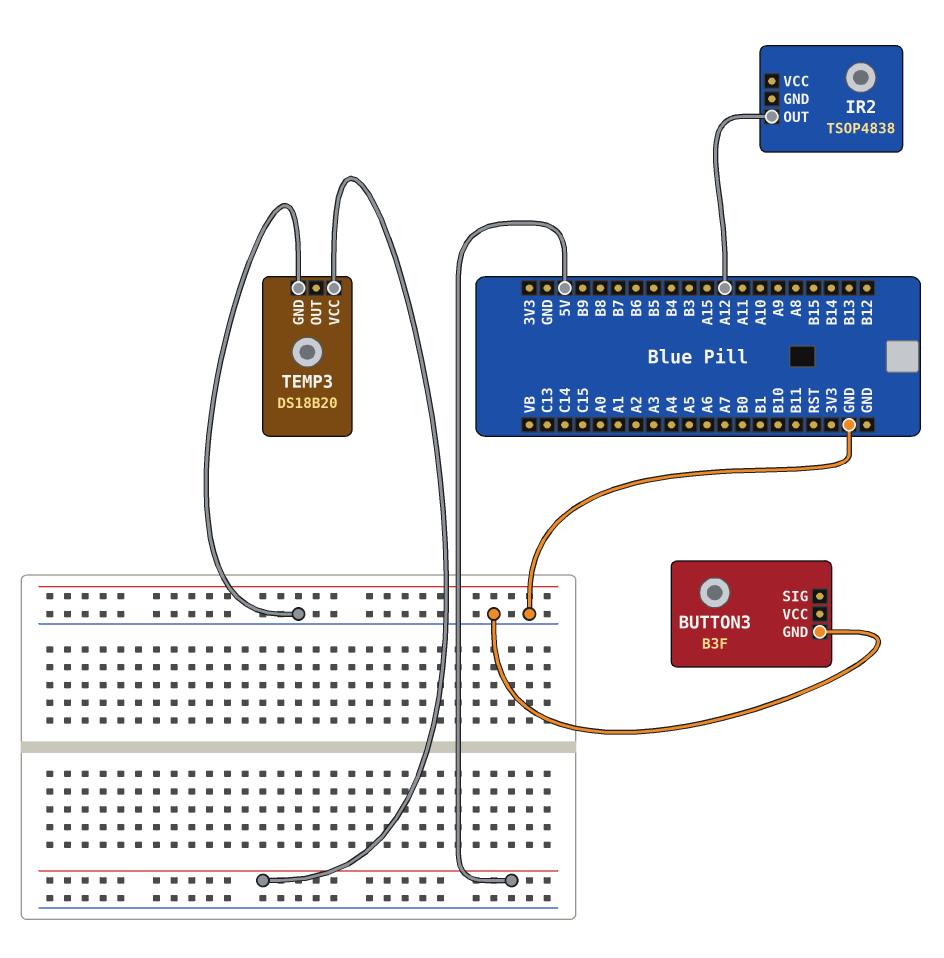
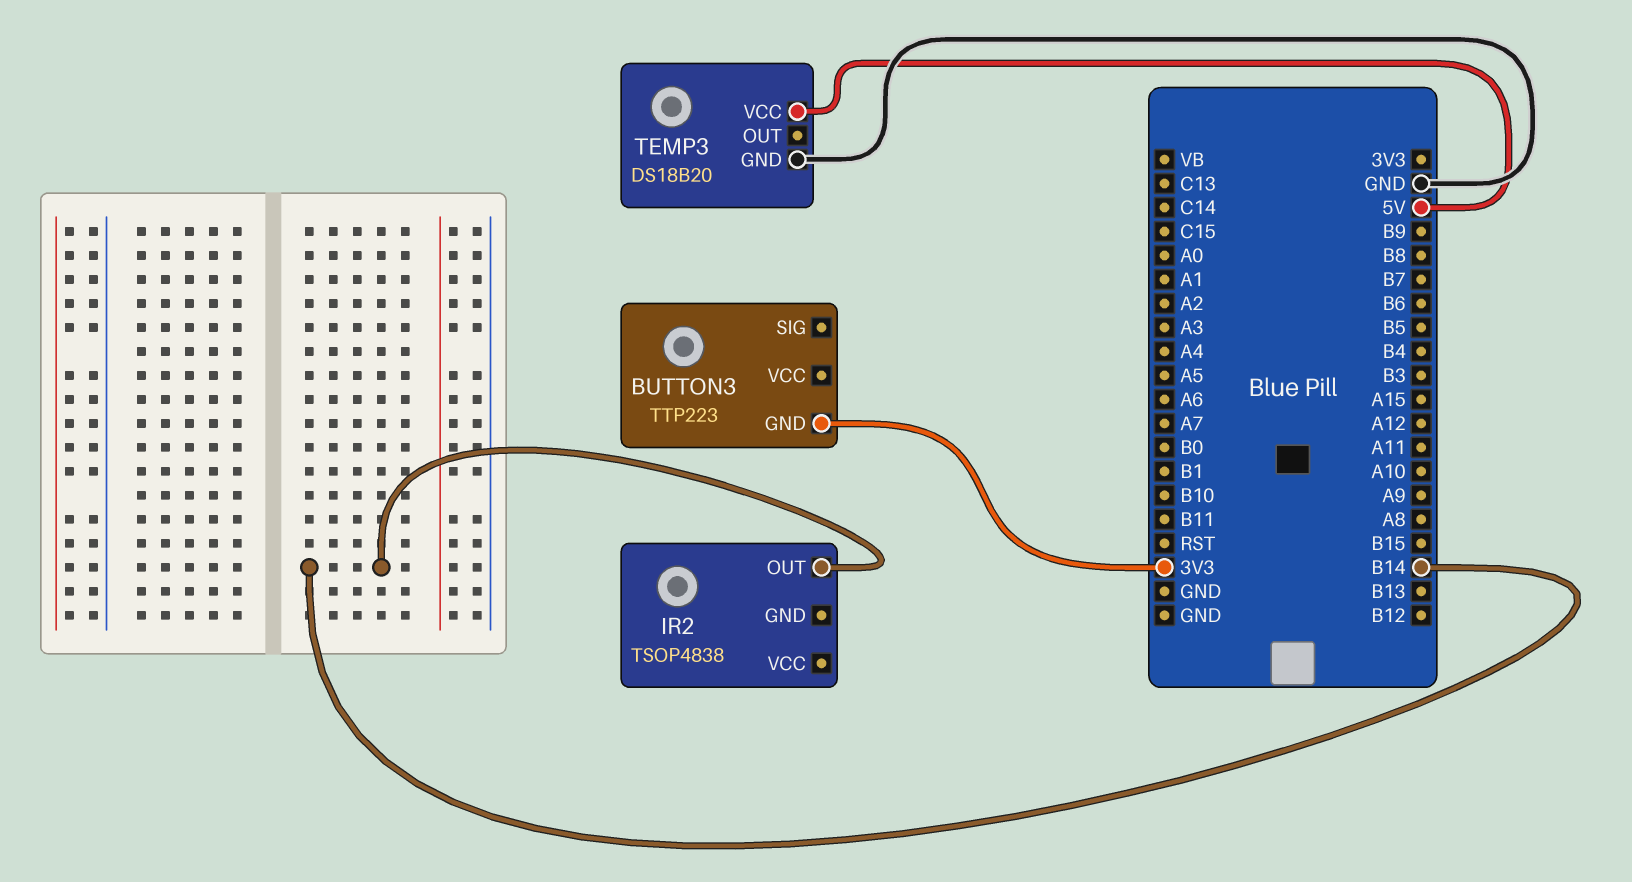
BUTTON3: B3F -> TTP223
BUTTON3 pin GND: GND -> 3V3
IR2 pin OUT: A12 -> B14

